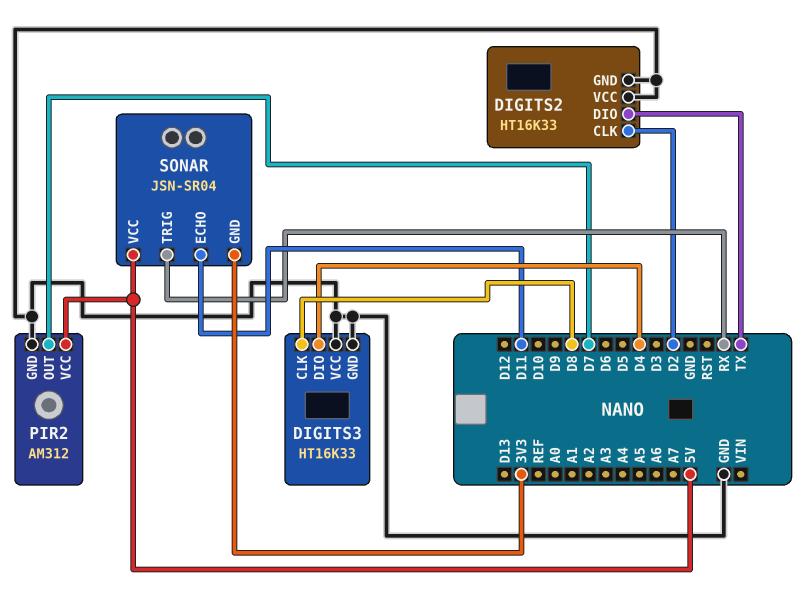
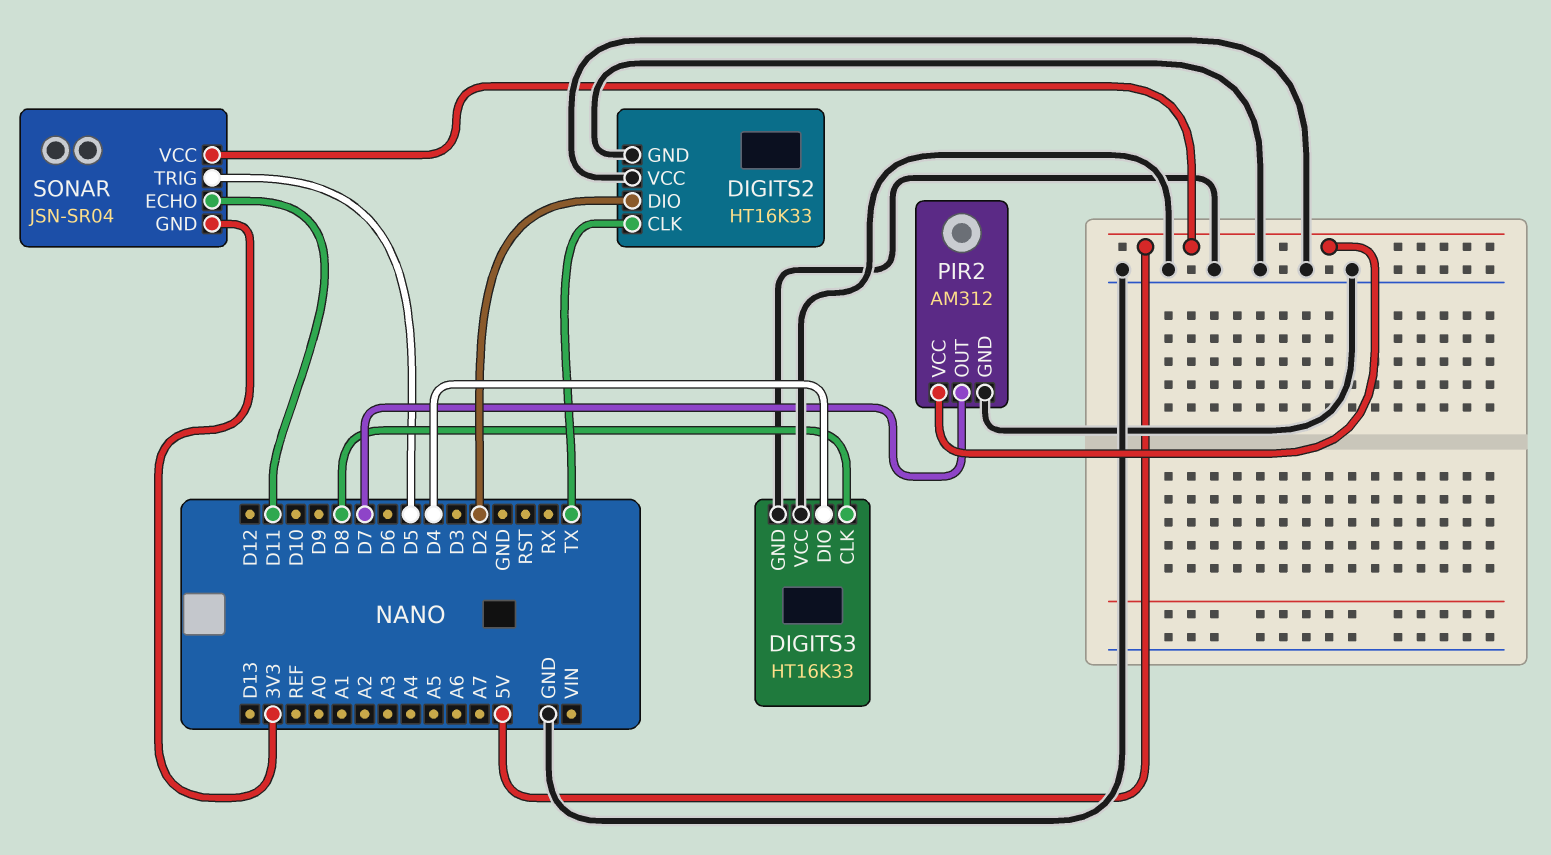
DIGITS2 pin CLK: D2 -> TX
DIGITS2 pin DIO: TX -> D2
SONAR pin TRIG: RX -> D5

